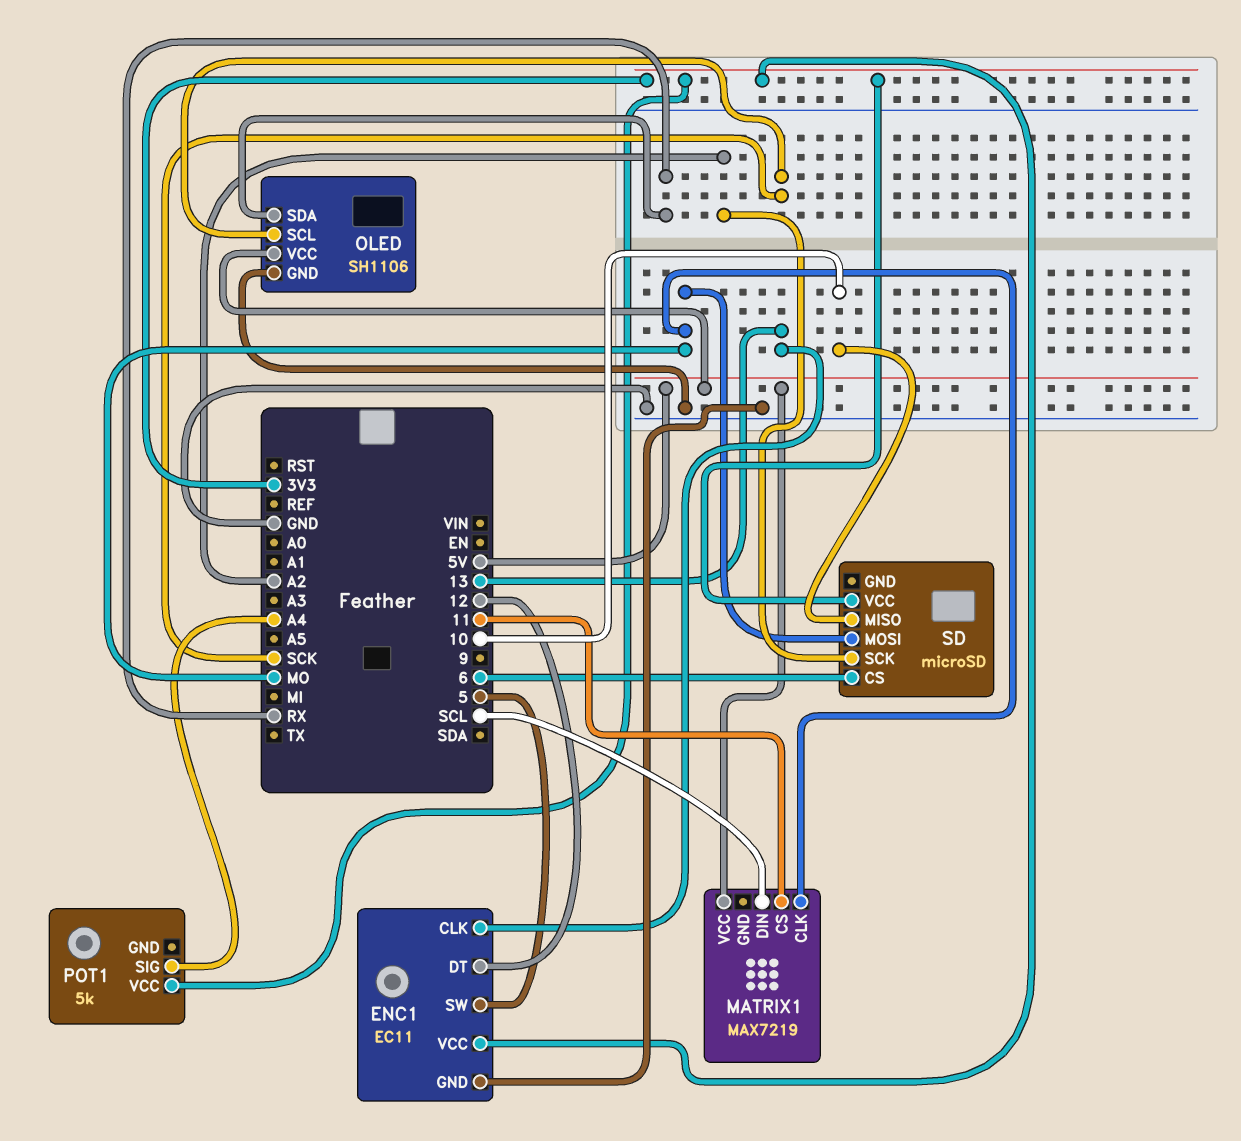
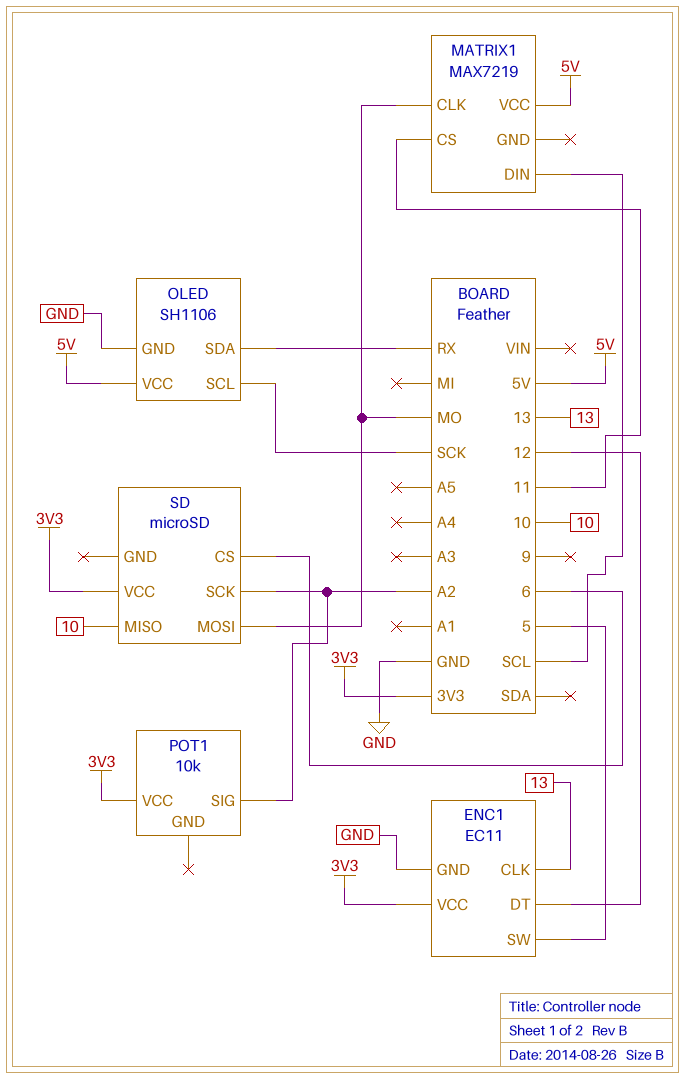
POT1: 5k -> 10k
POT1 pin SIG: A4 -> A2

